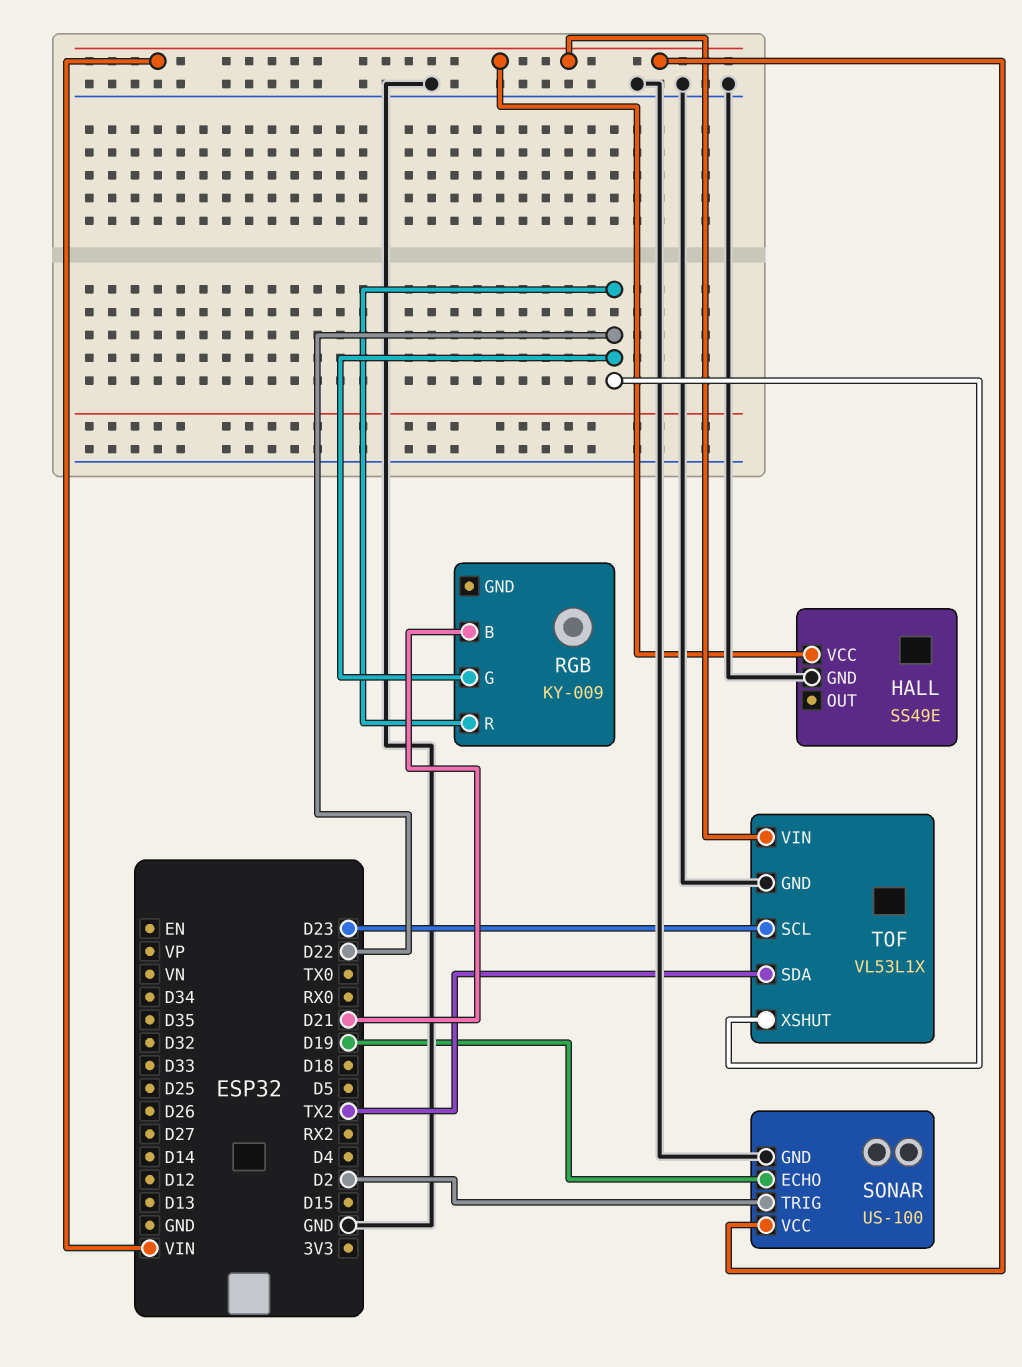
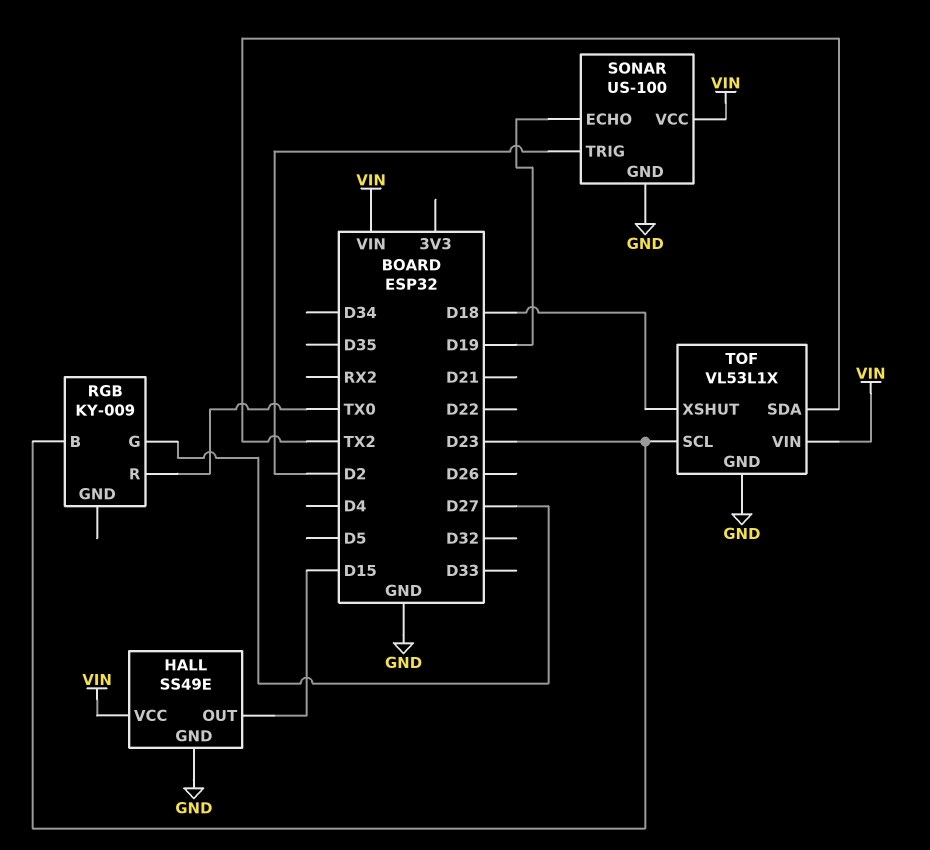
HALL pin OUT: none -> D15
RGB pin B: D21 -> D23
RGB pin G: D22 -> D27
RGB pin R: D22 -> TX0
TOF pin XSHUT: D22 -> D18

